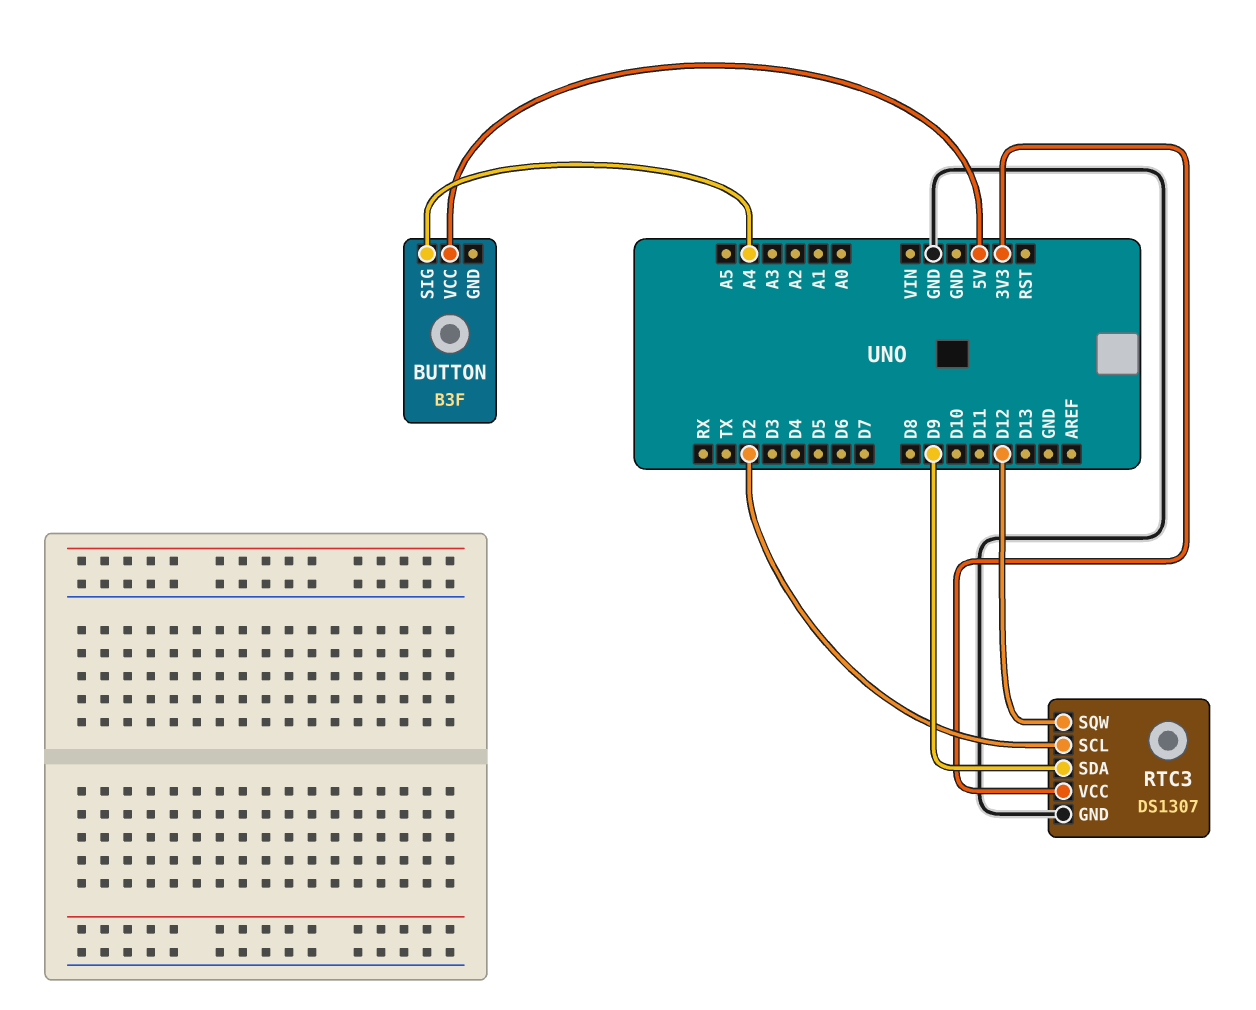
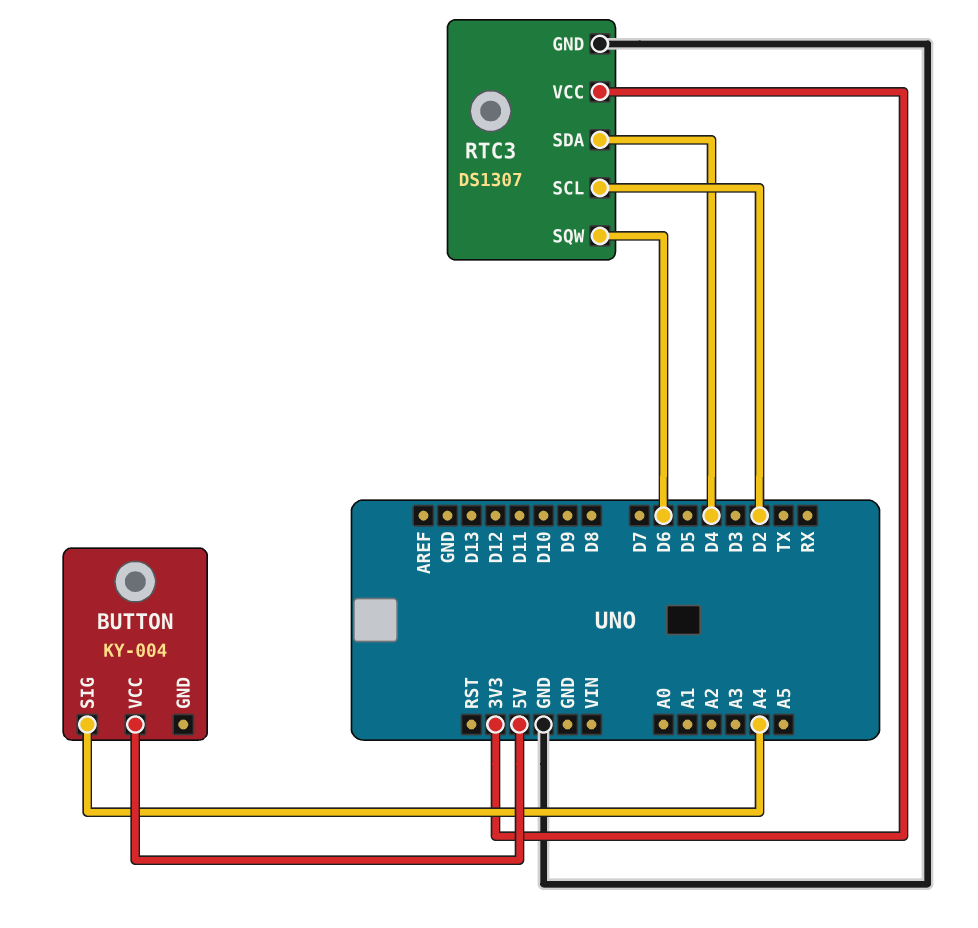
BUTTON: B3F -> KY-004
RTC3 pin SDA: D9 -> D4
RTC3 pin SQW: D12 -> D6

